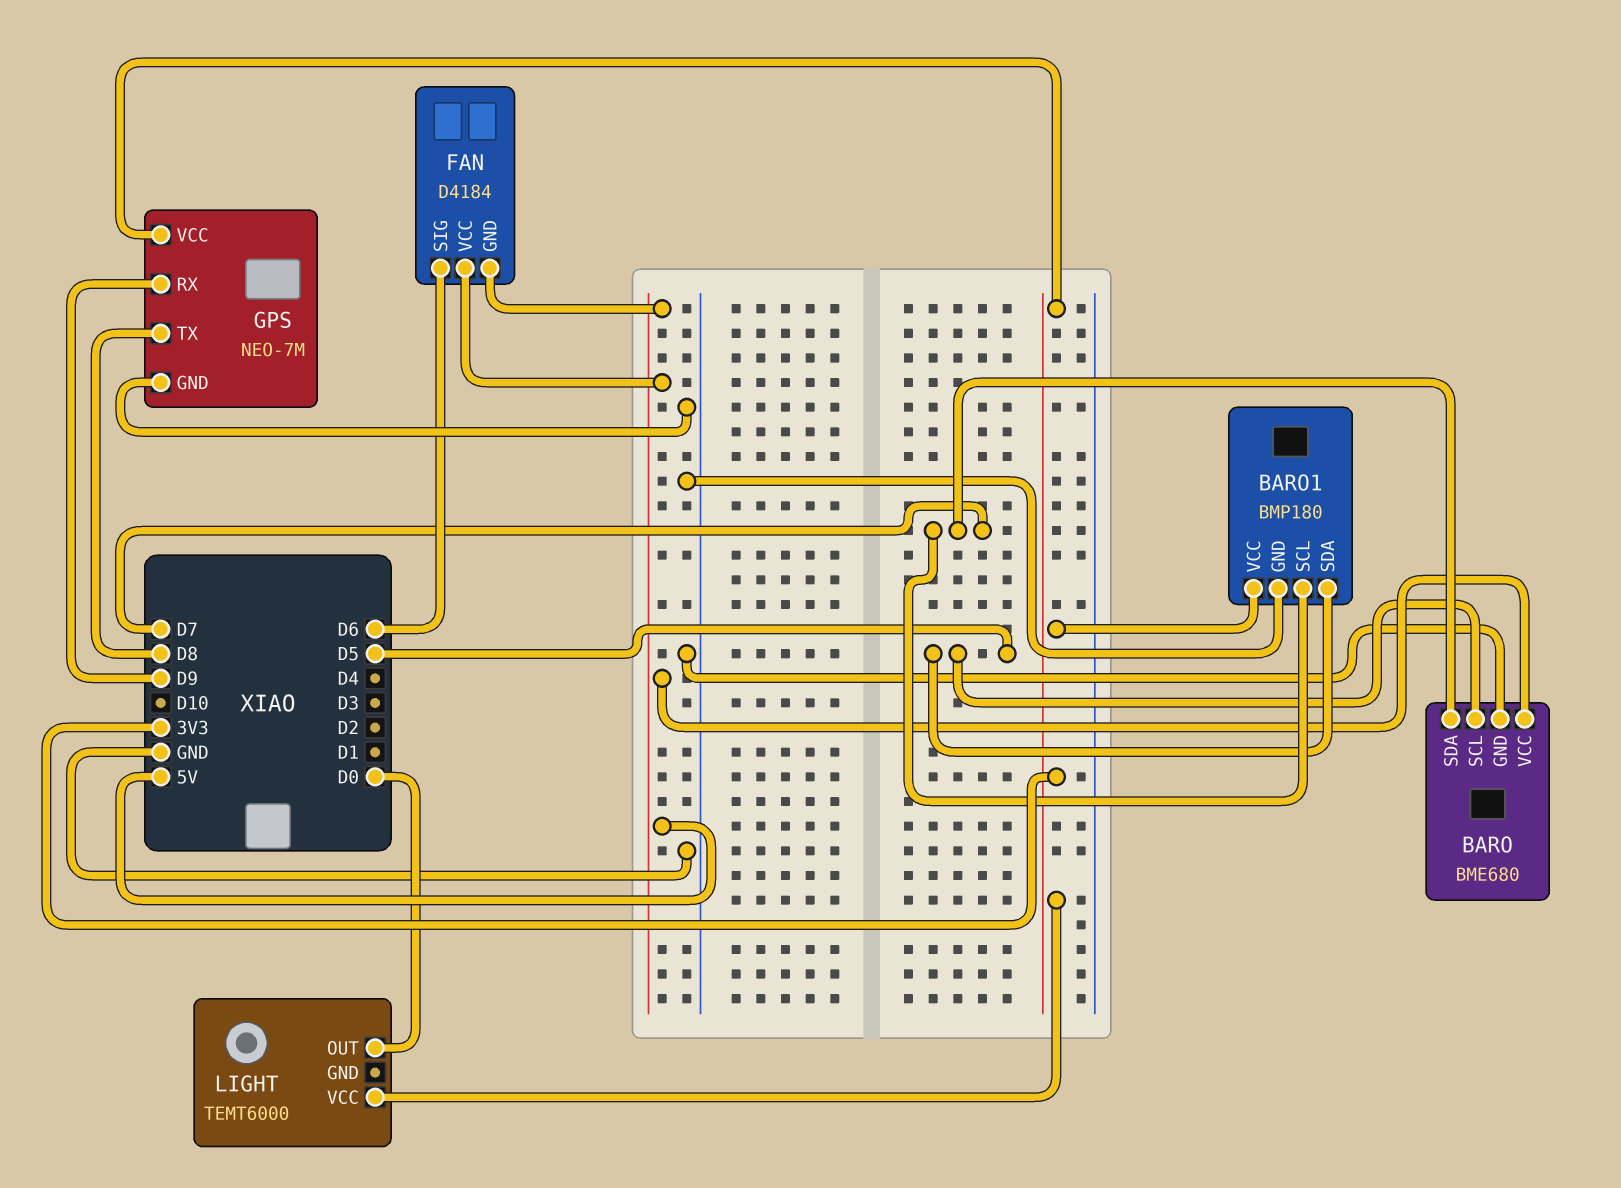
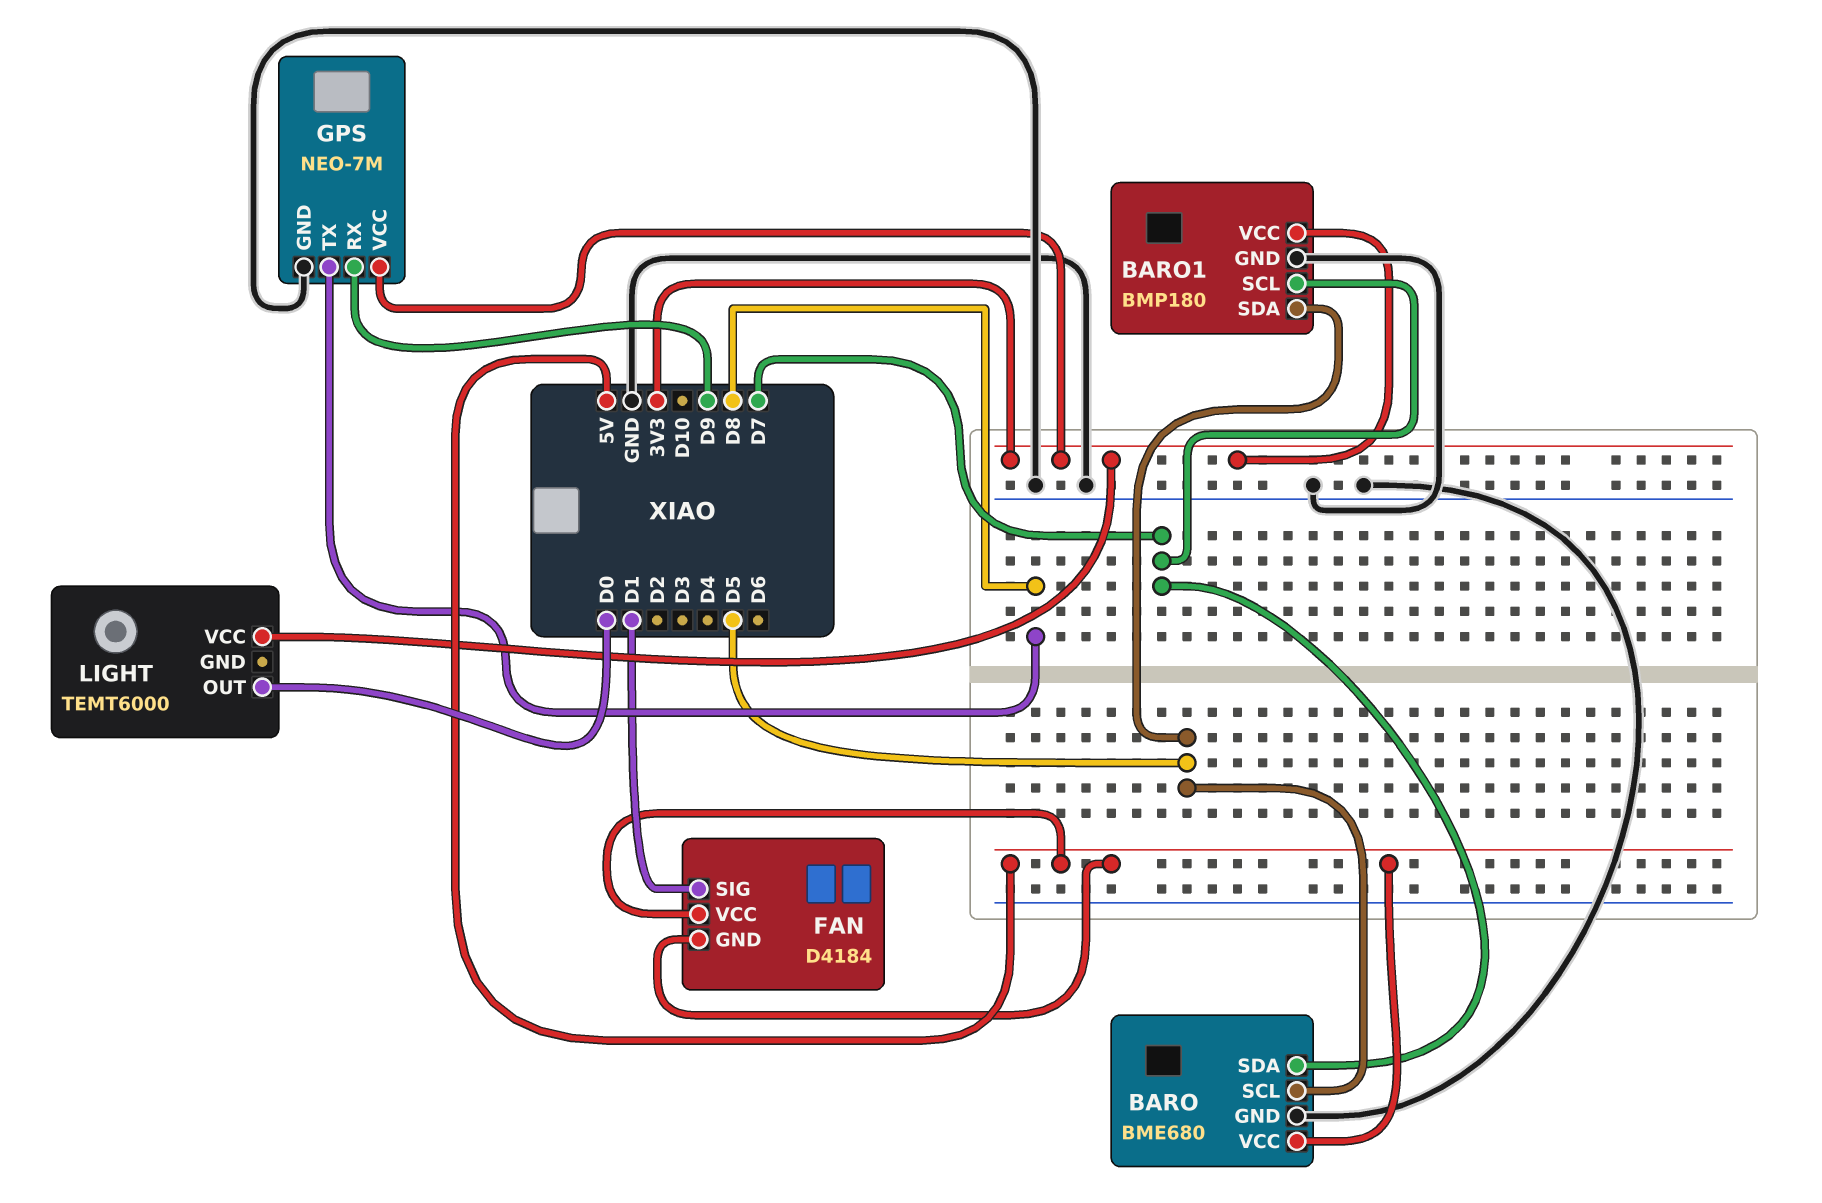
FAN pin SIG: D6 -> D1

